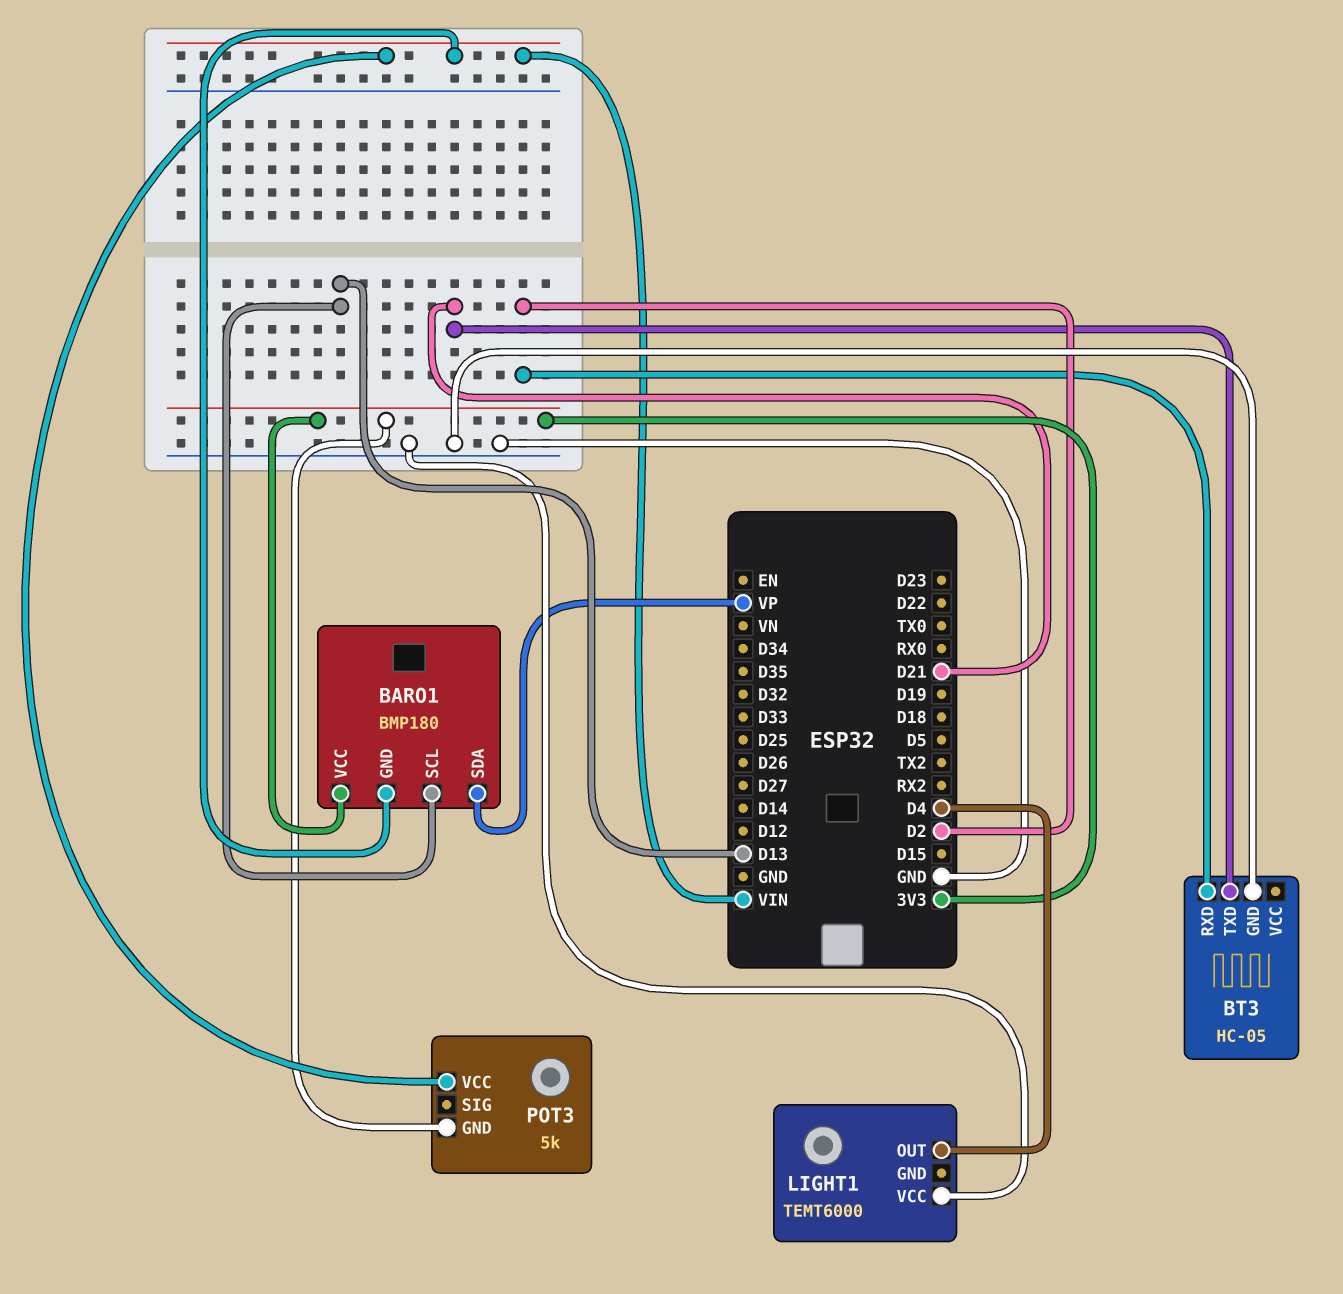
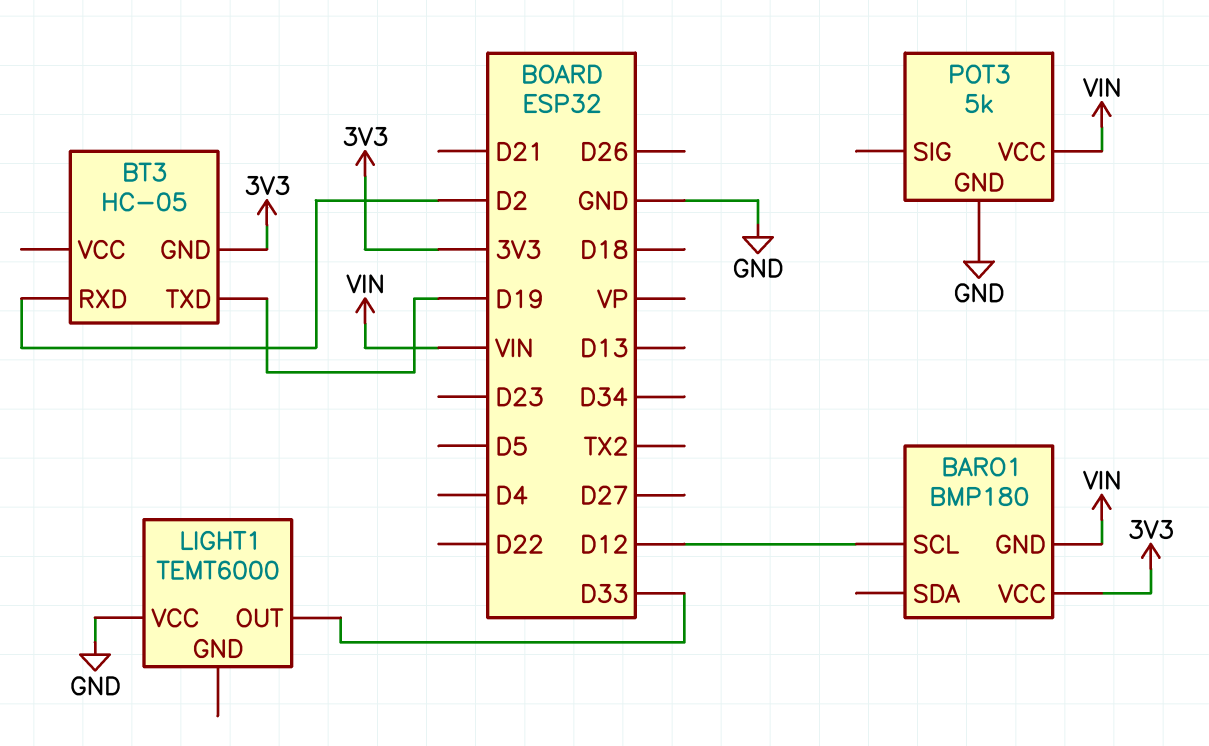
BARO1 pin SCL: D13 -> D12
BARO1 pin SDA: VP -> none
BT3 pin GND: GND -> 3V3
BT3 pin TXD: D21 -> D19
LIGHT1 pin OUT: D4 -> D33
POT3 pin GND: 3V3 -> GND

